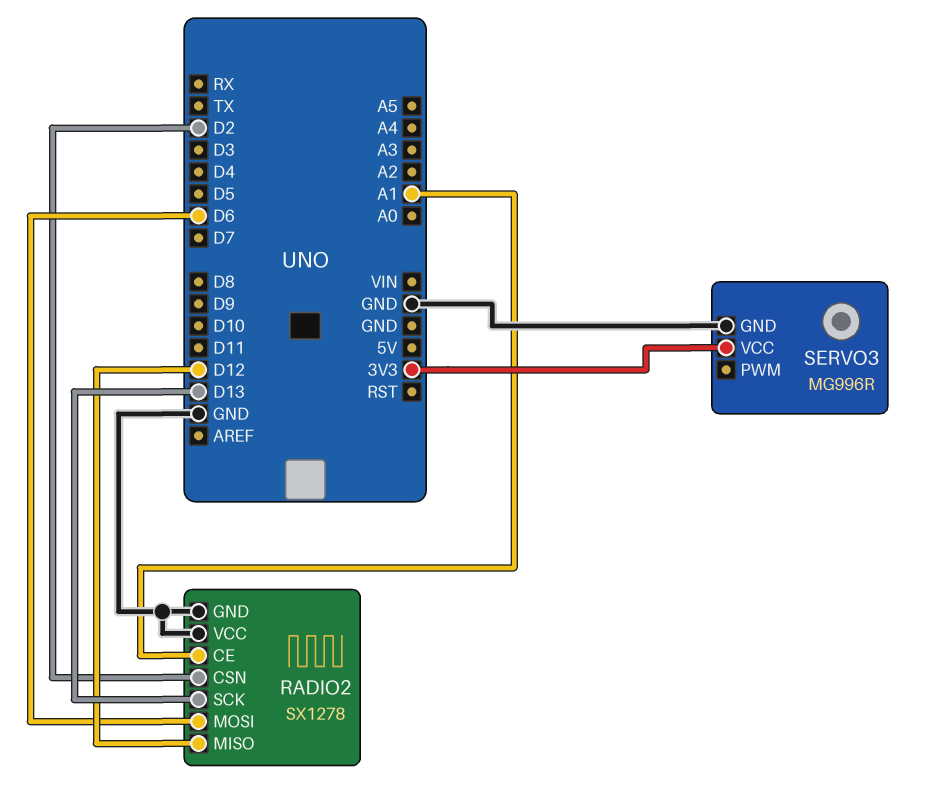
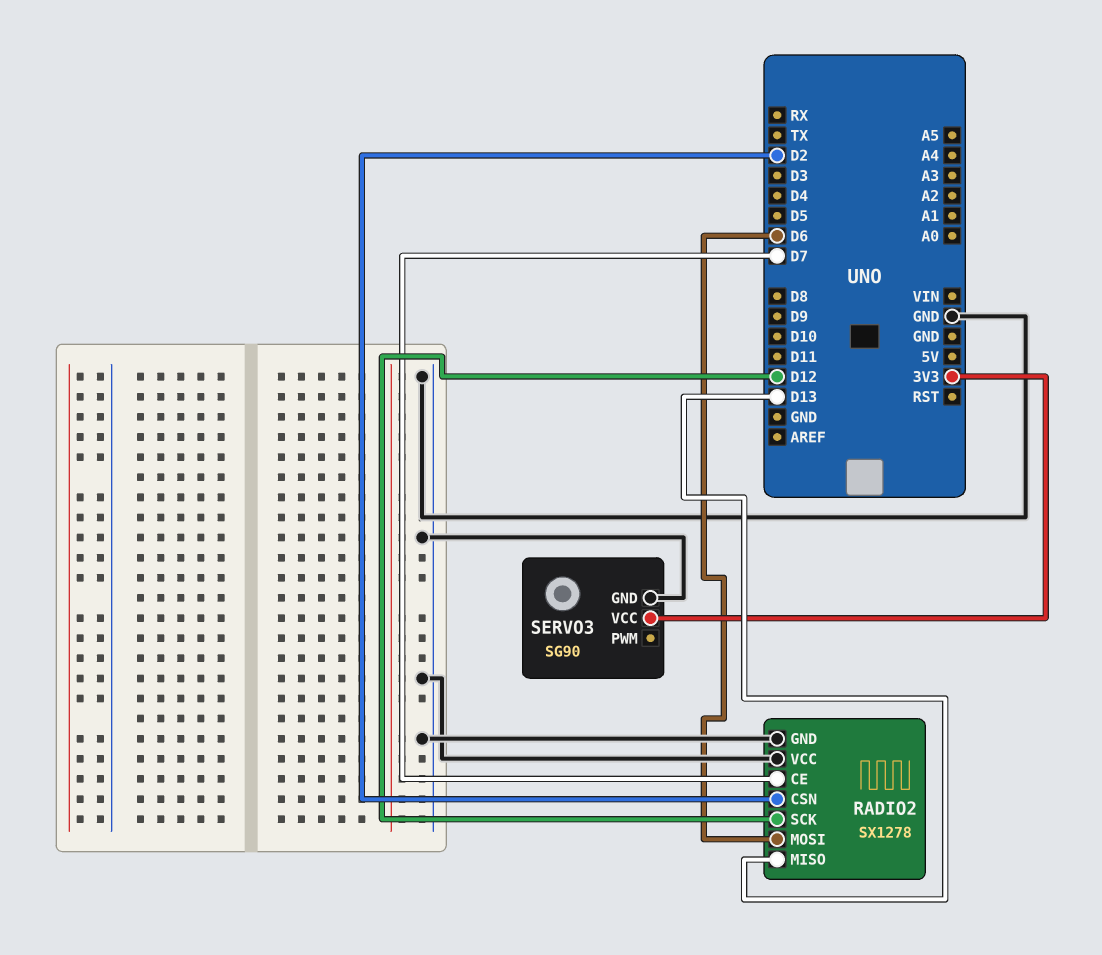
RADIO2 pin CE: A1 -> D7
RADIO2 pin MISO: D12 -> D13
RADIO2 pin SCK: D13 -> D12
SERVO3: MG996R -> SG90

